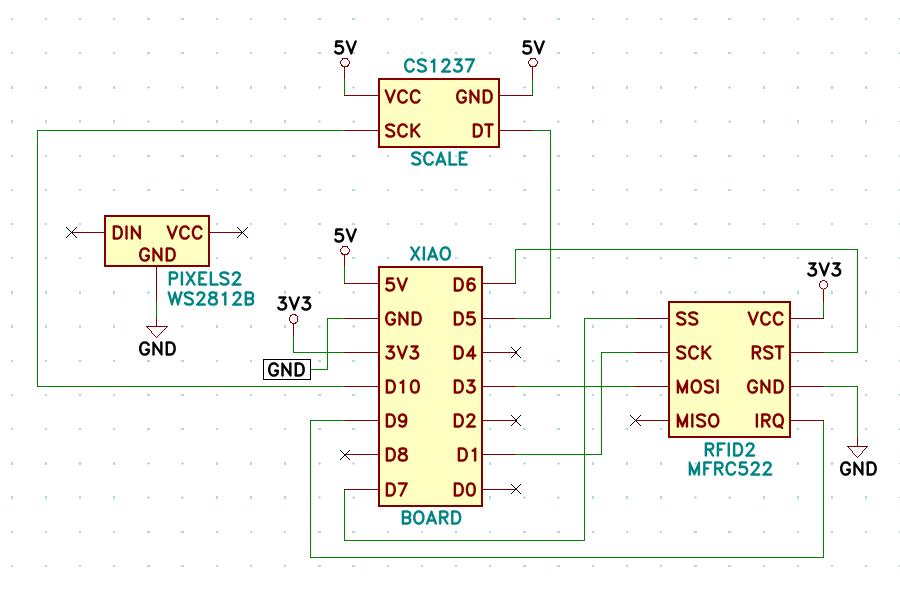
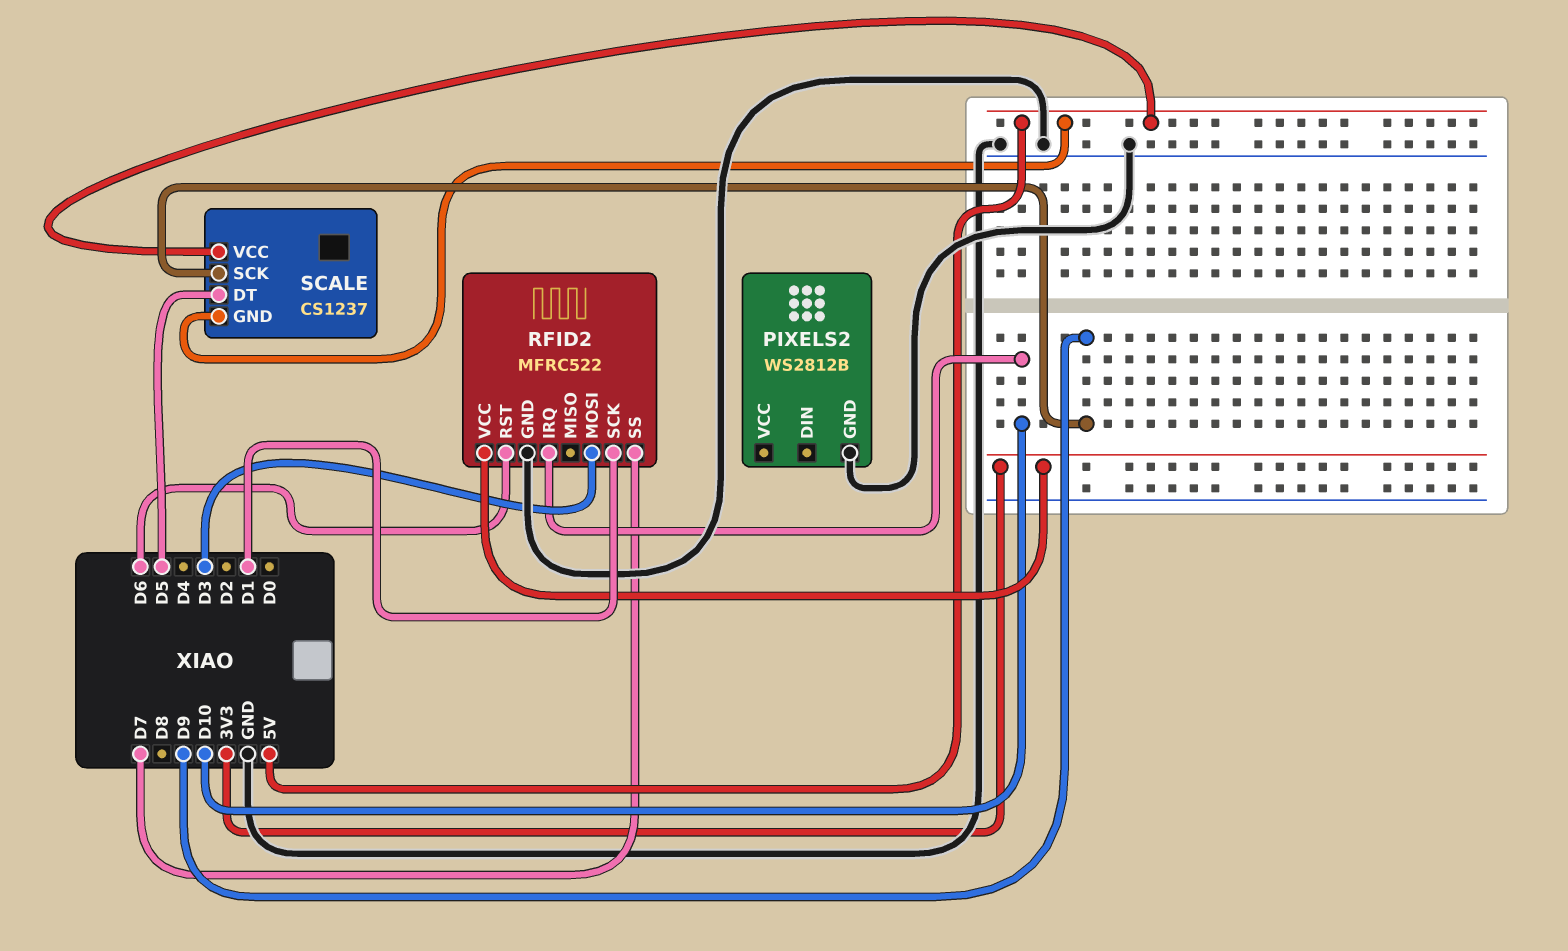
RFID2 pin IRQ: D9 -> D10
SCALE pin SCK: D10 -> D9

